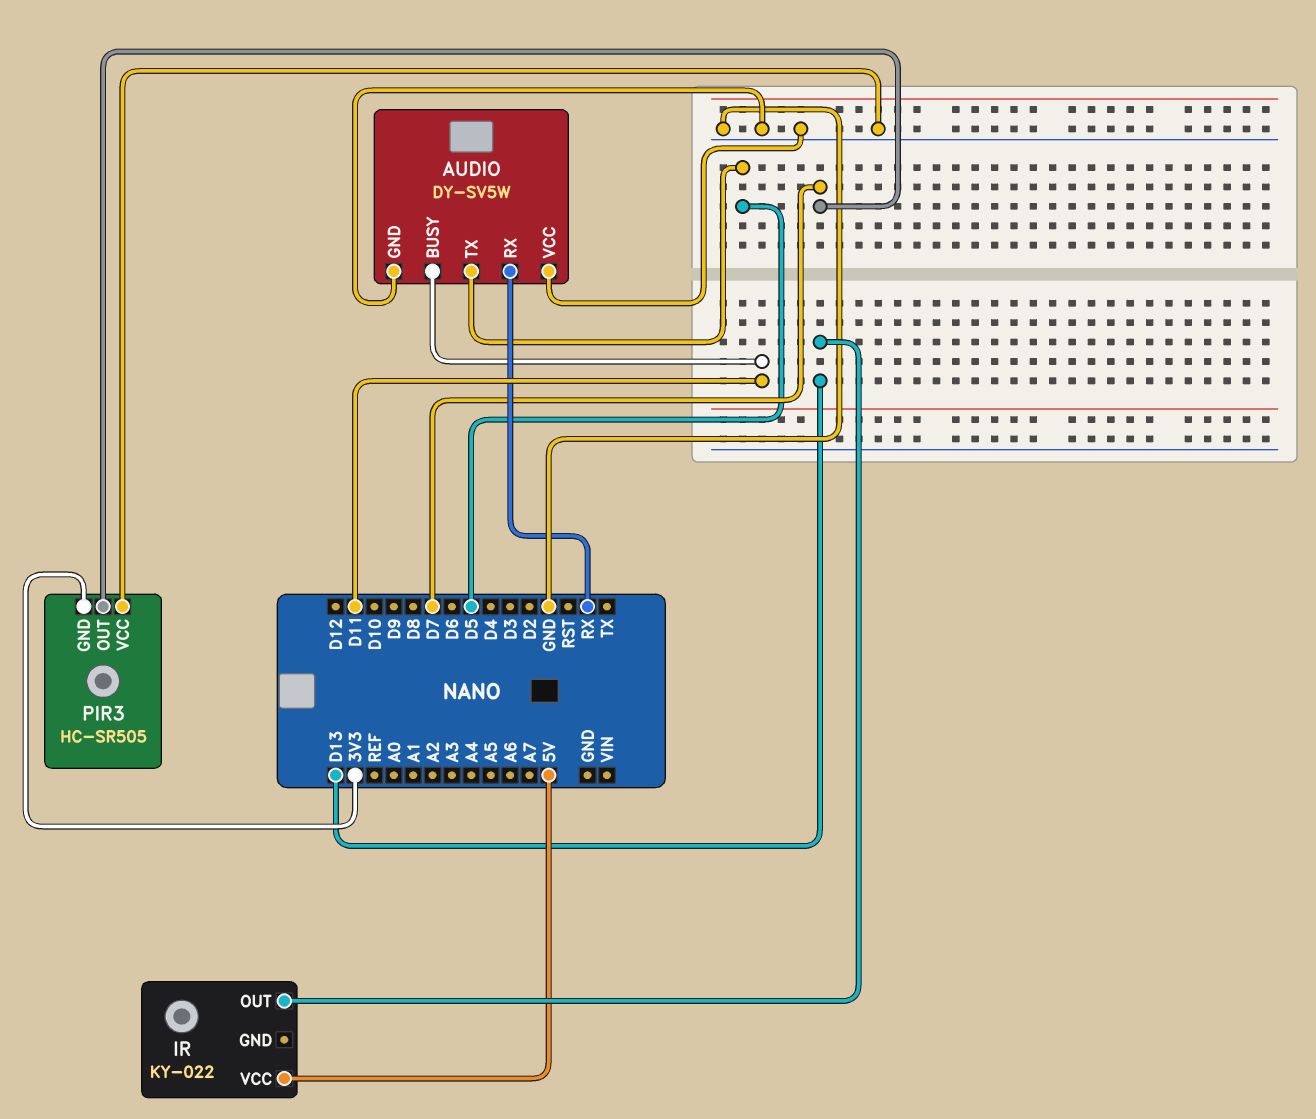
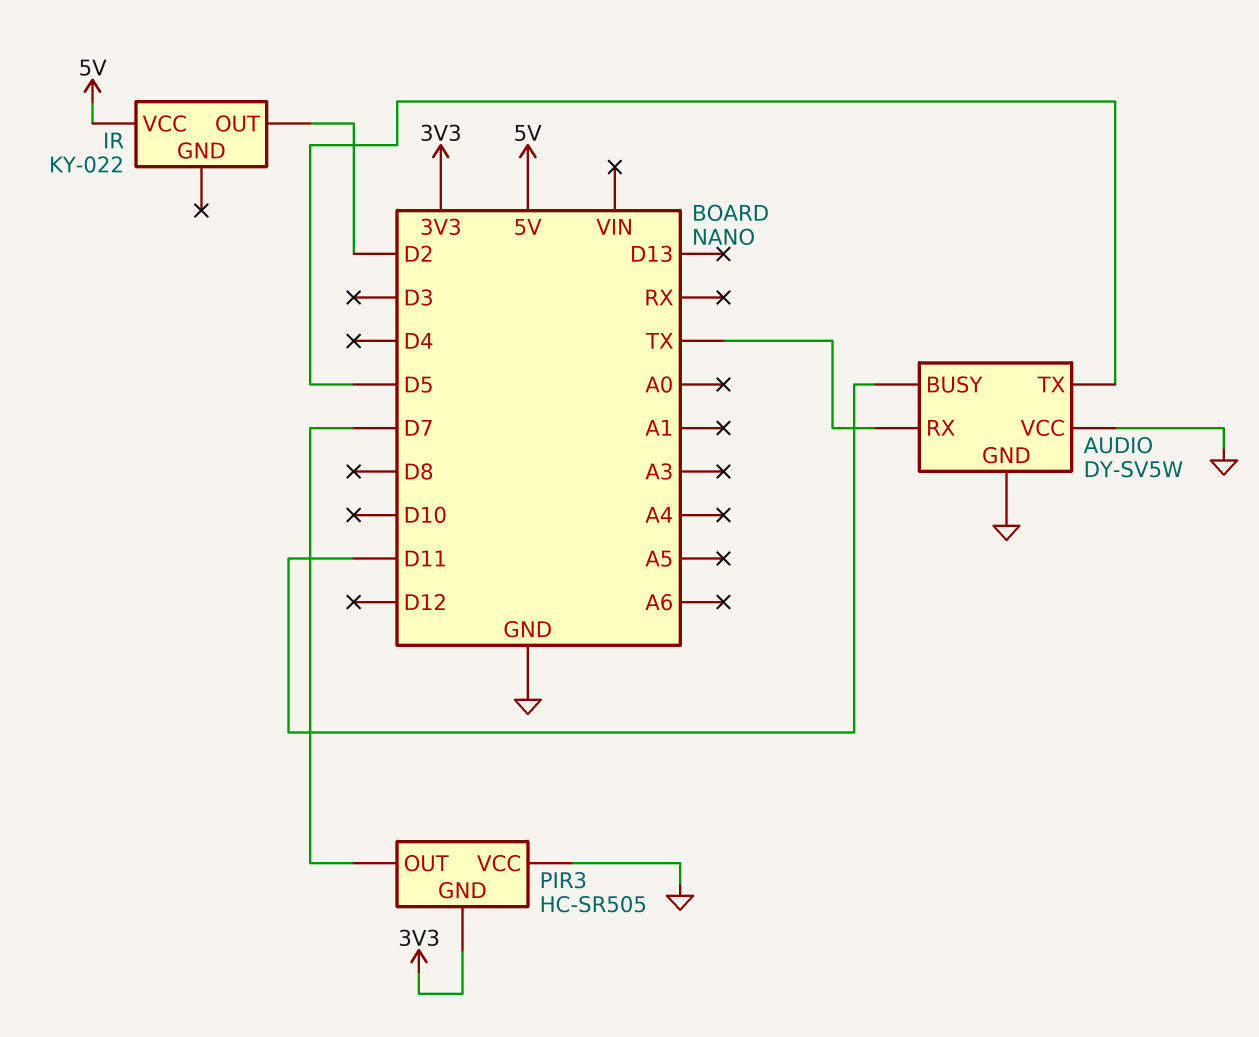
AUDIO pin RX: RX -> TX
IR pin OUT: D13 -> D2

